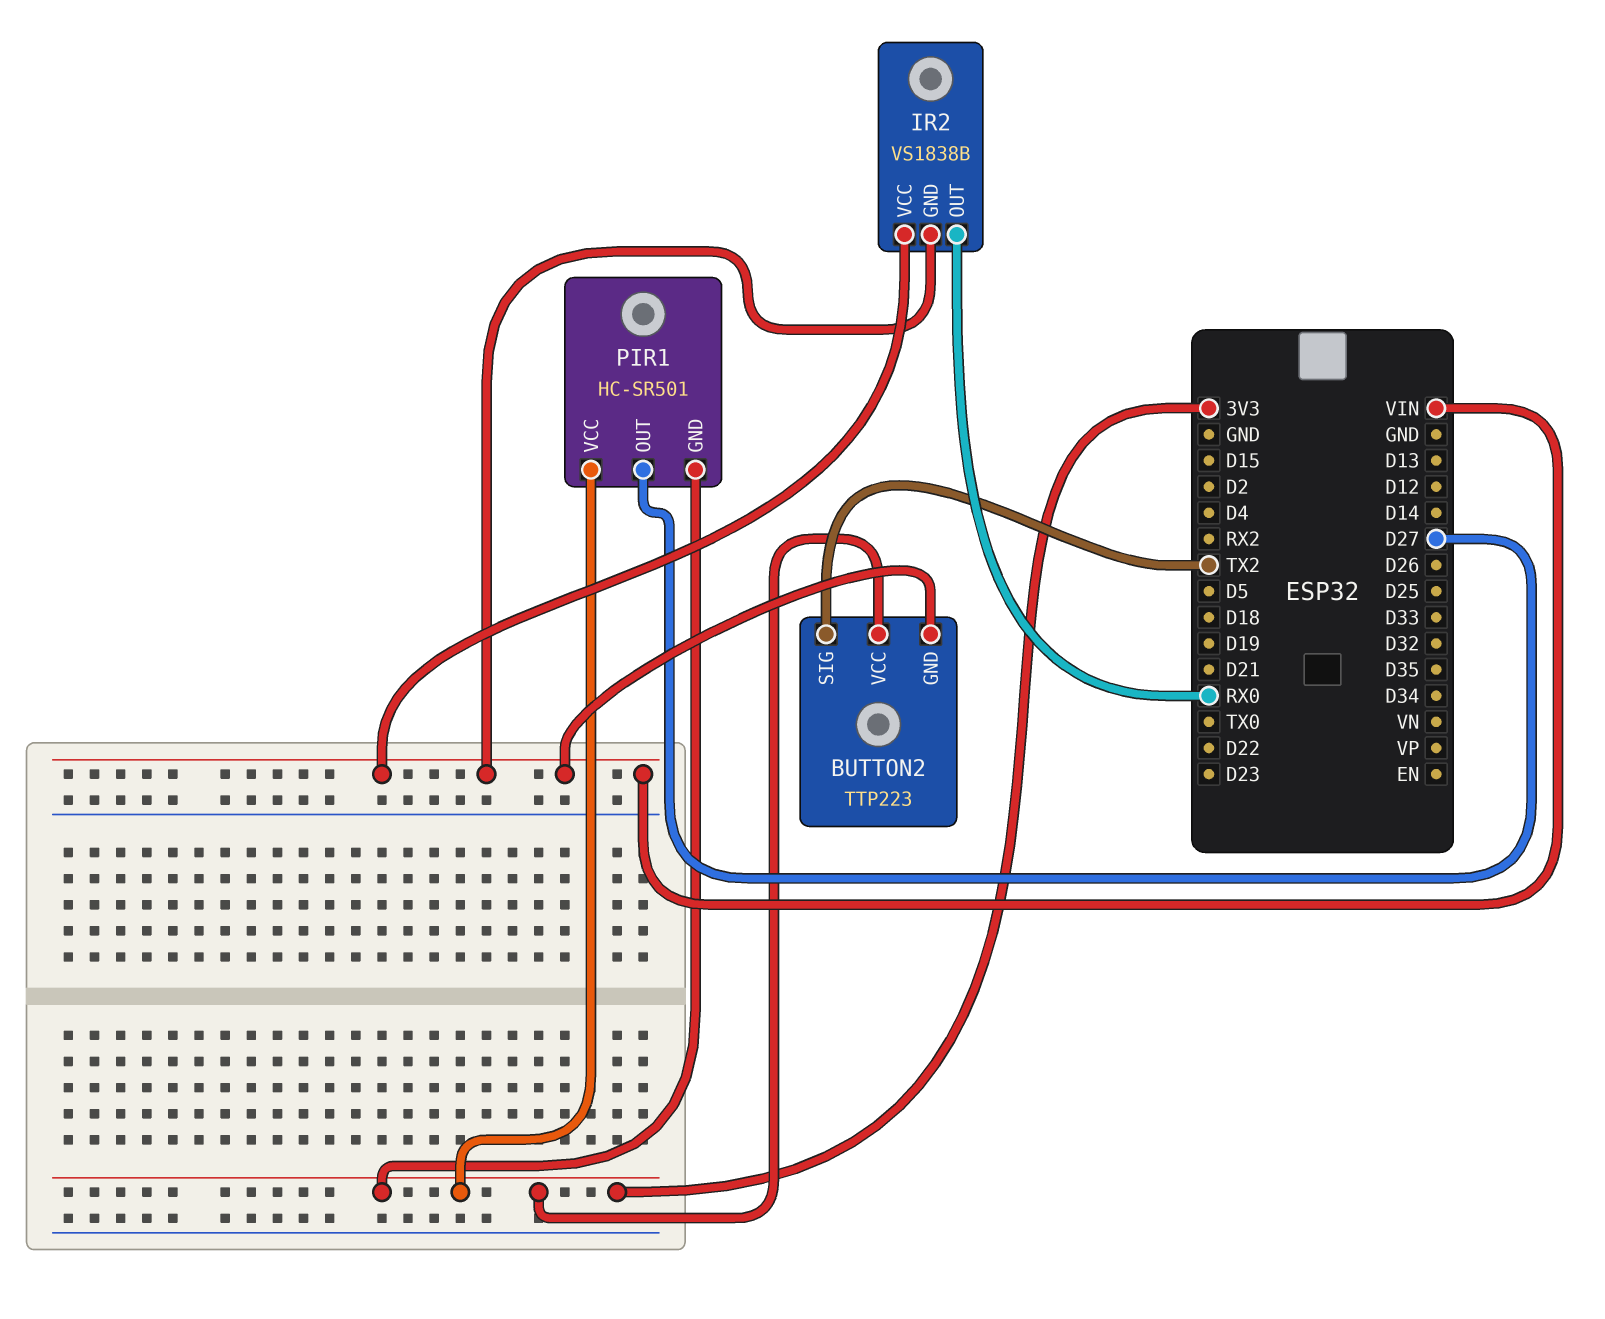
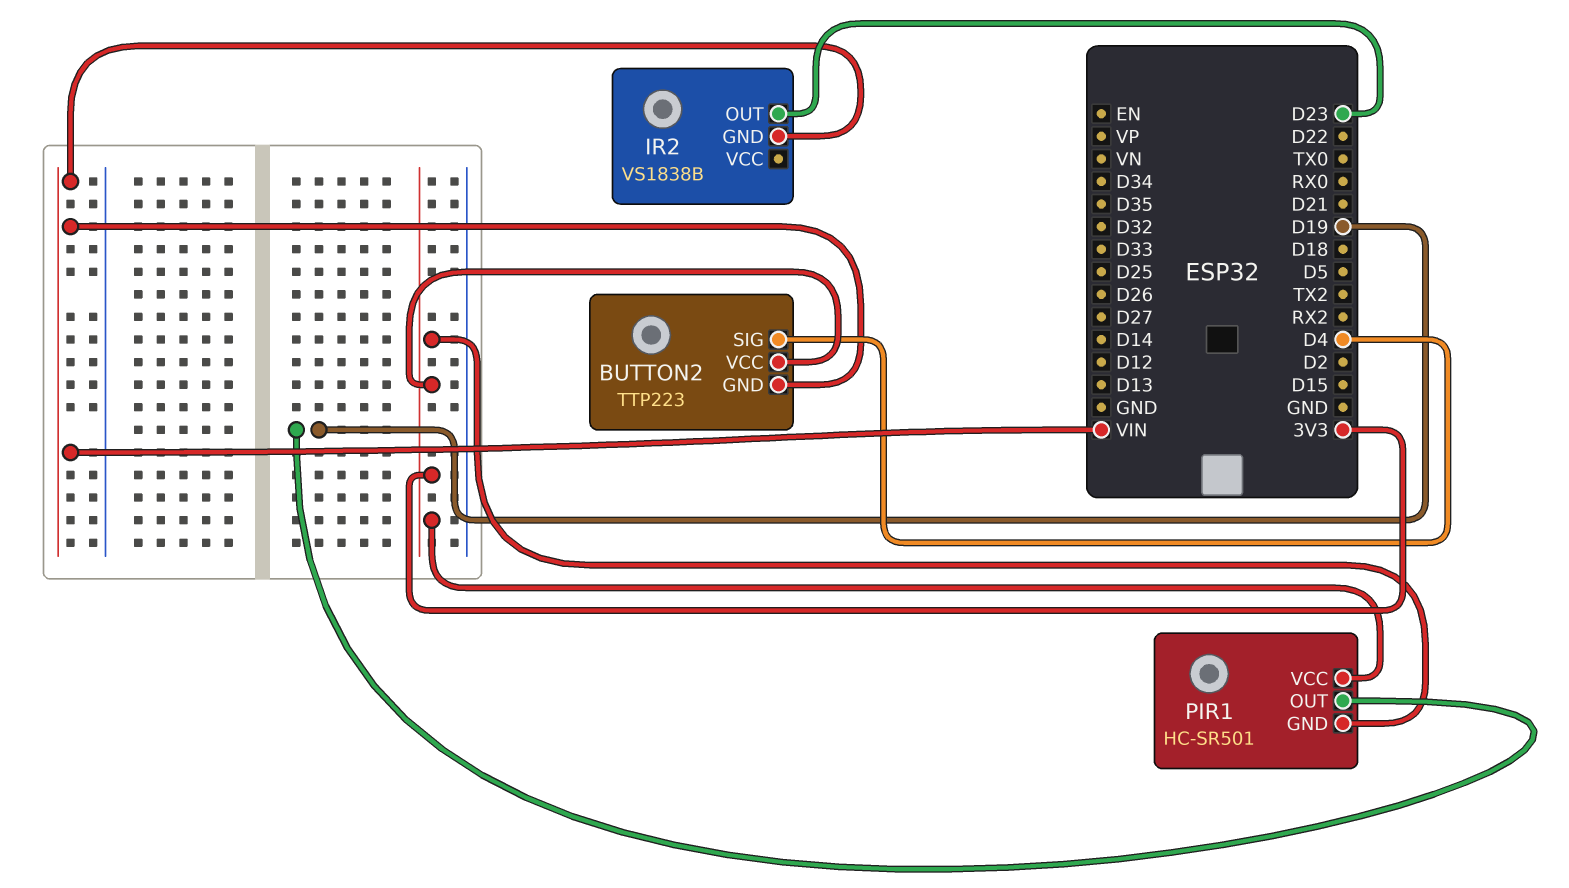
BUTTON2 pin SIG: TX2 -> D4
IR2 pin OUT: RX0 -> D23
IR2 pin VCC: VIN -> none
PIR1 pin OUT: D27 -> D19

